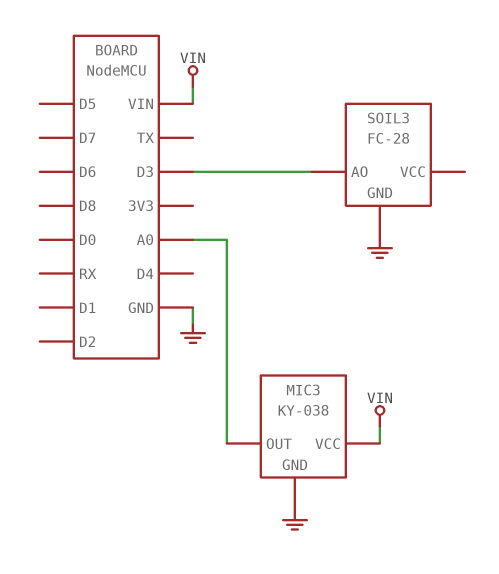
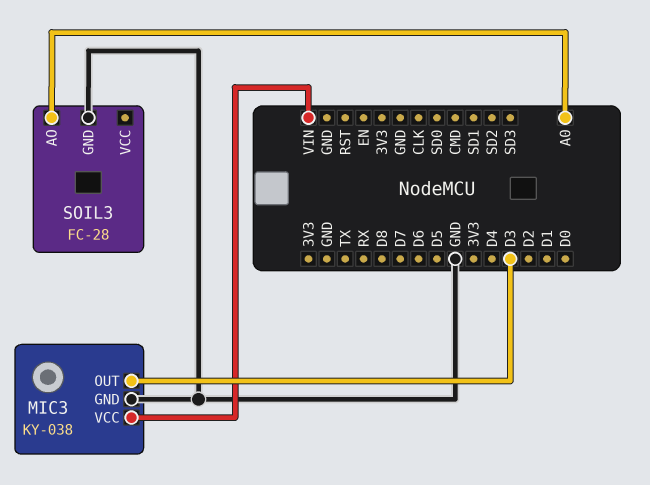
MIC3 pin OUT: A0 -> D3
SOIL3 pin AO: D3 -> A0

